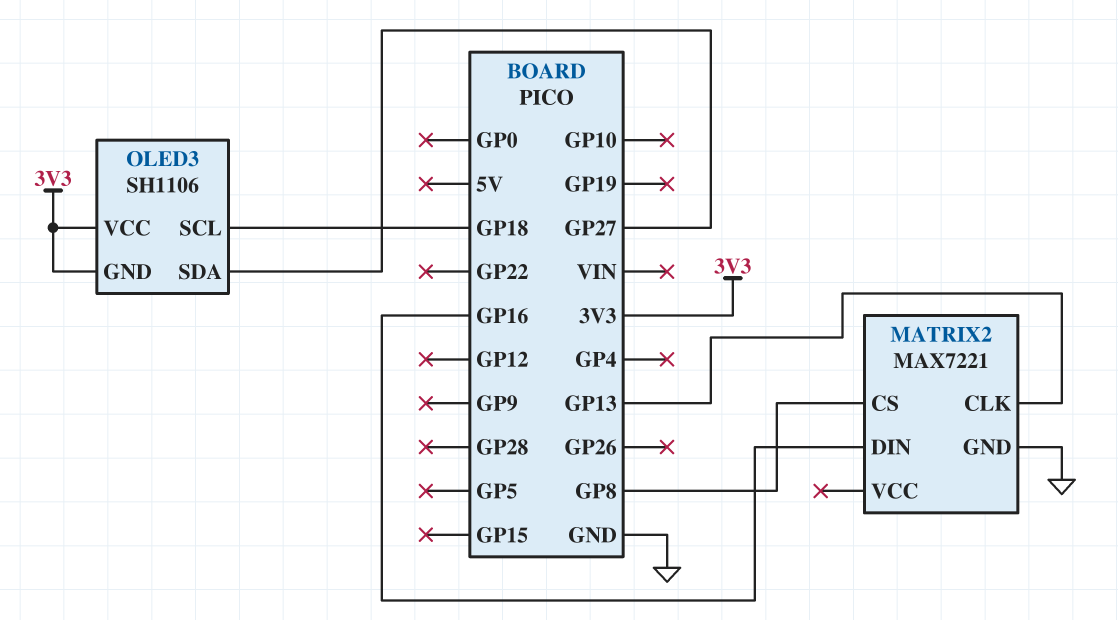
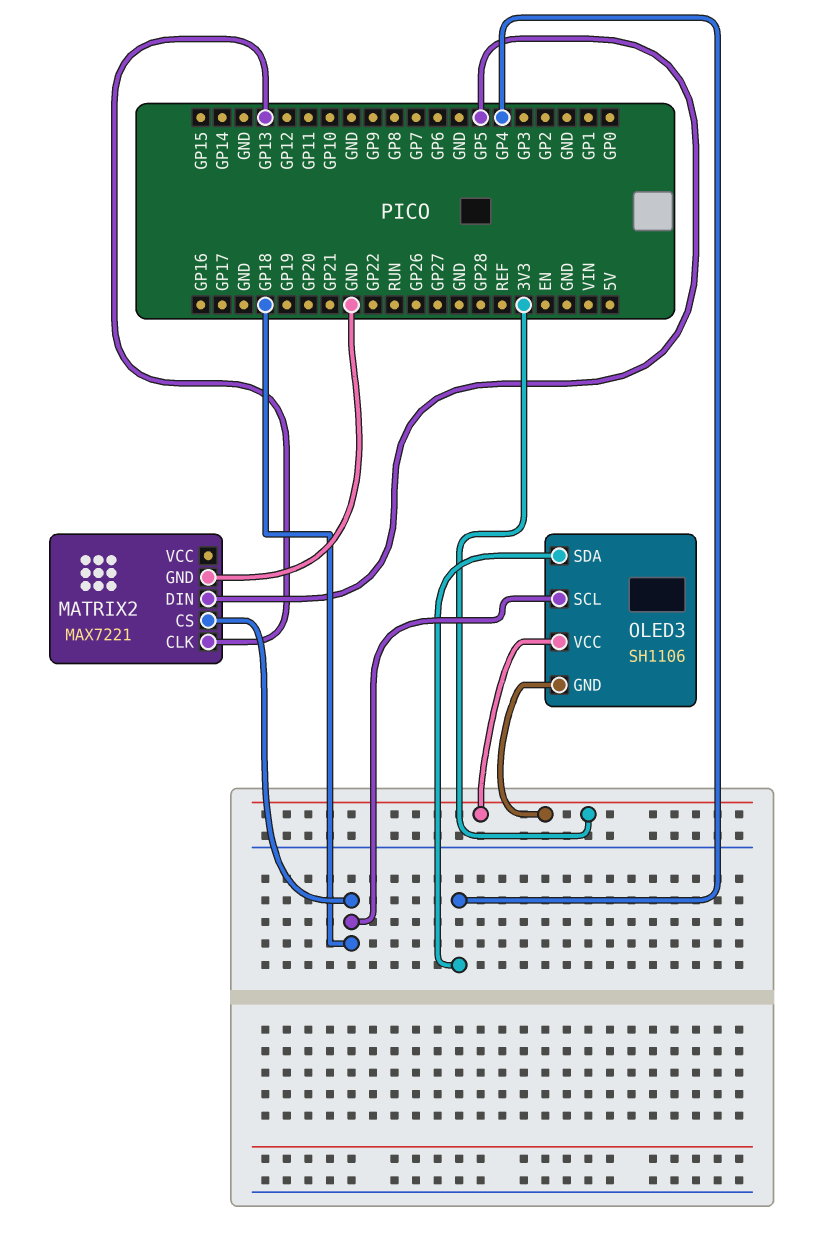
MATRIX2 pin CS: GP8 -> GP18
MATRIX2 pin DIN: GP16 -> GP5
OLED3 pin SDA: GP27 -> GP4

